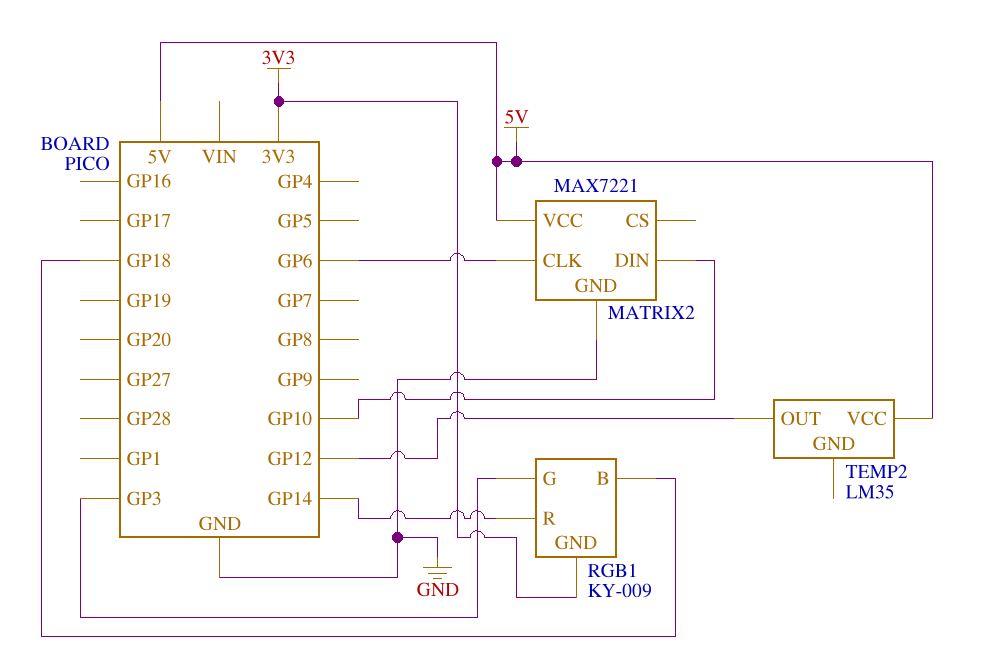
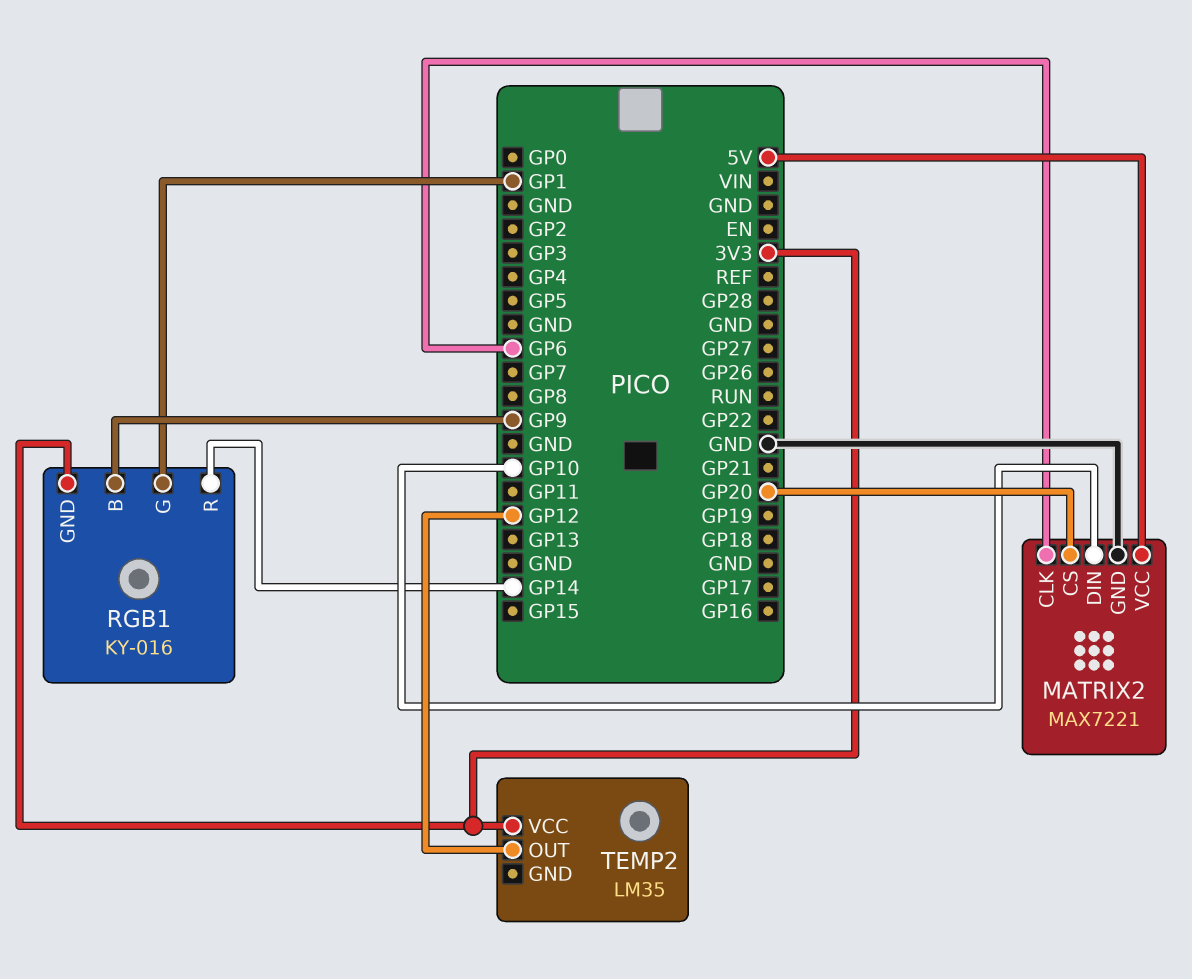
MATRIX2 pin CS: none -> GP20
RGB1: KY-009 -> KY-016
RGB1 pin B: GP18 -> GP9
RGB1 pin G: GP3 -> GP1
TEMP2 pin VCC: 5V -> 3V3

